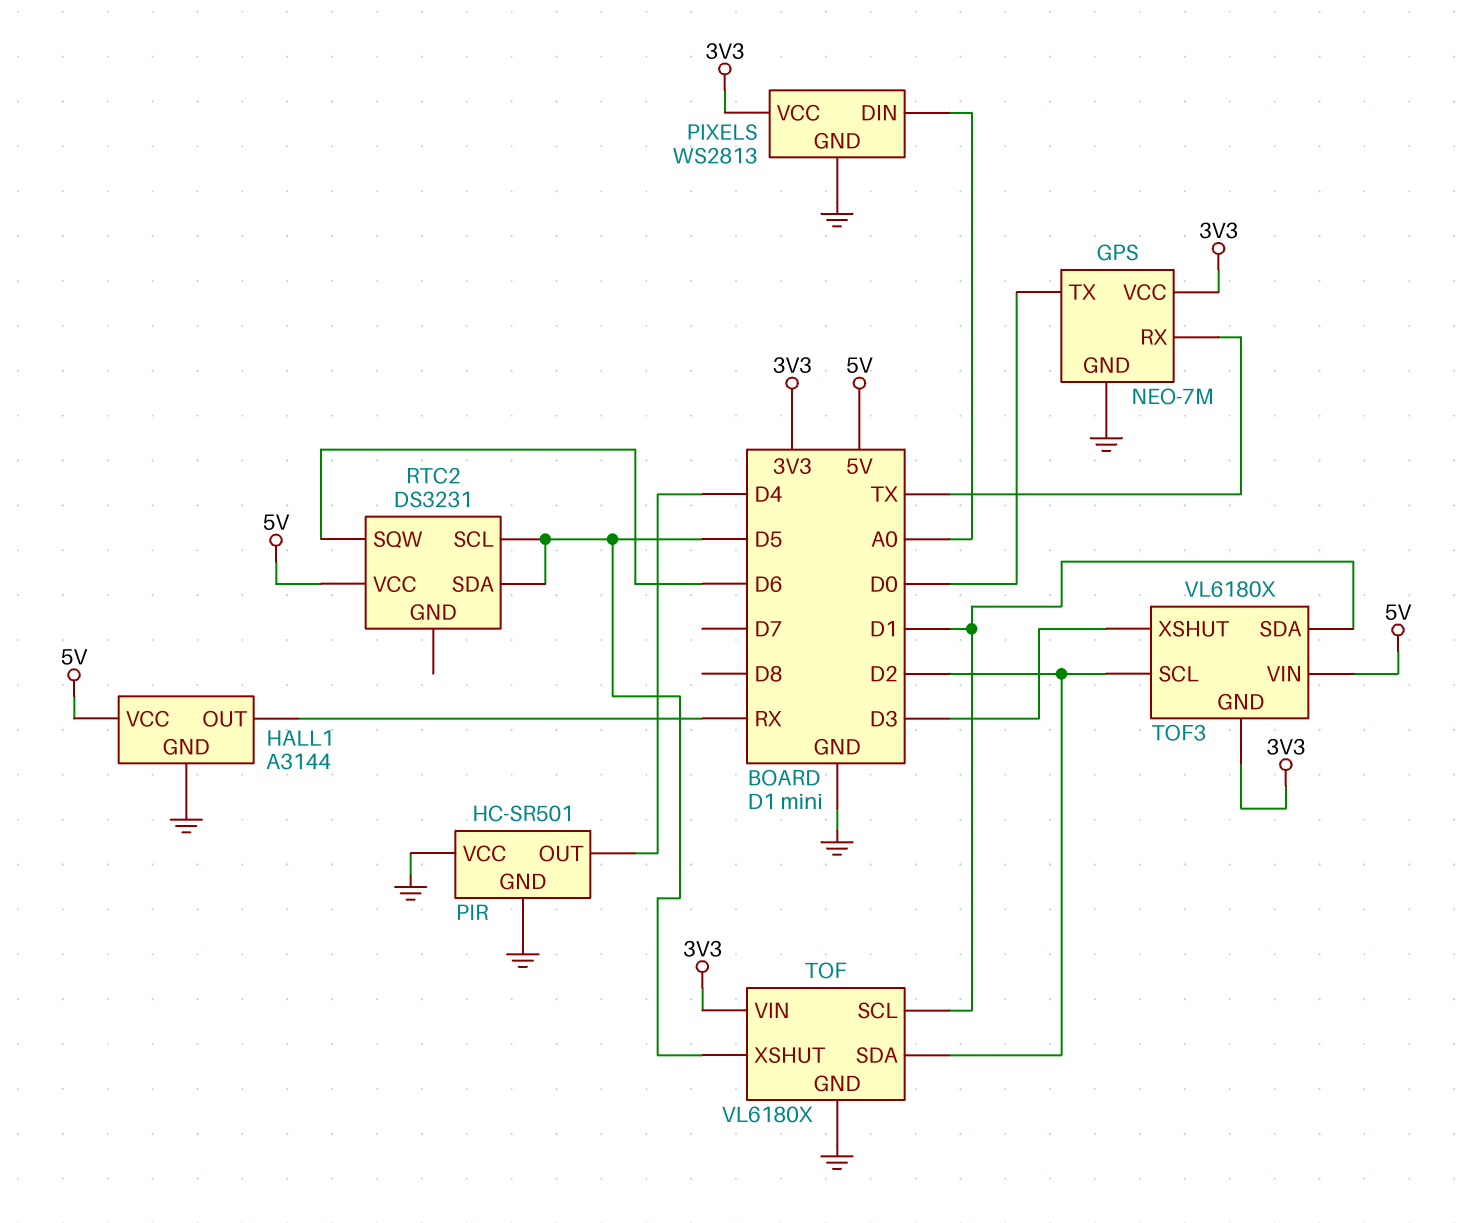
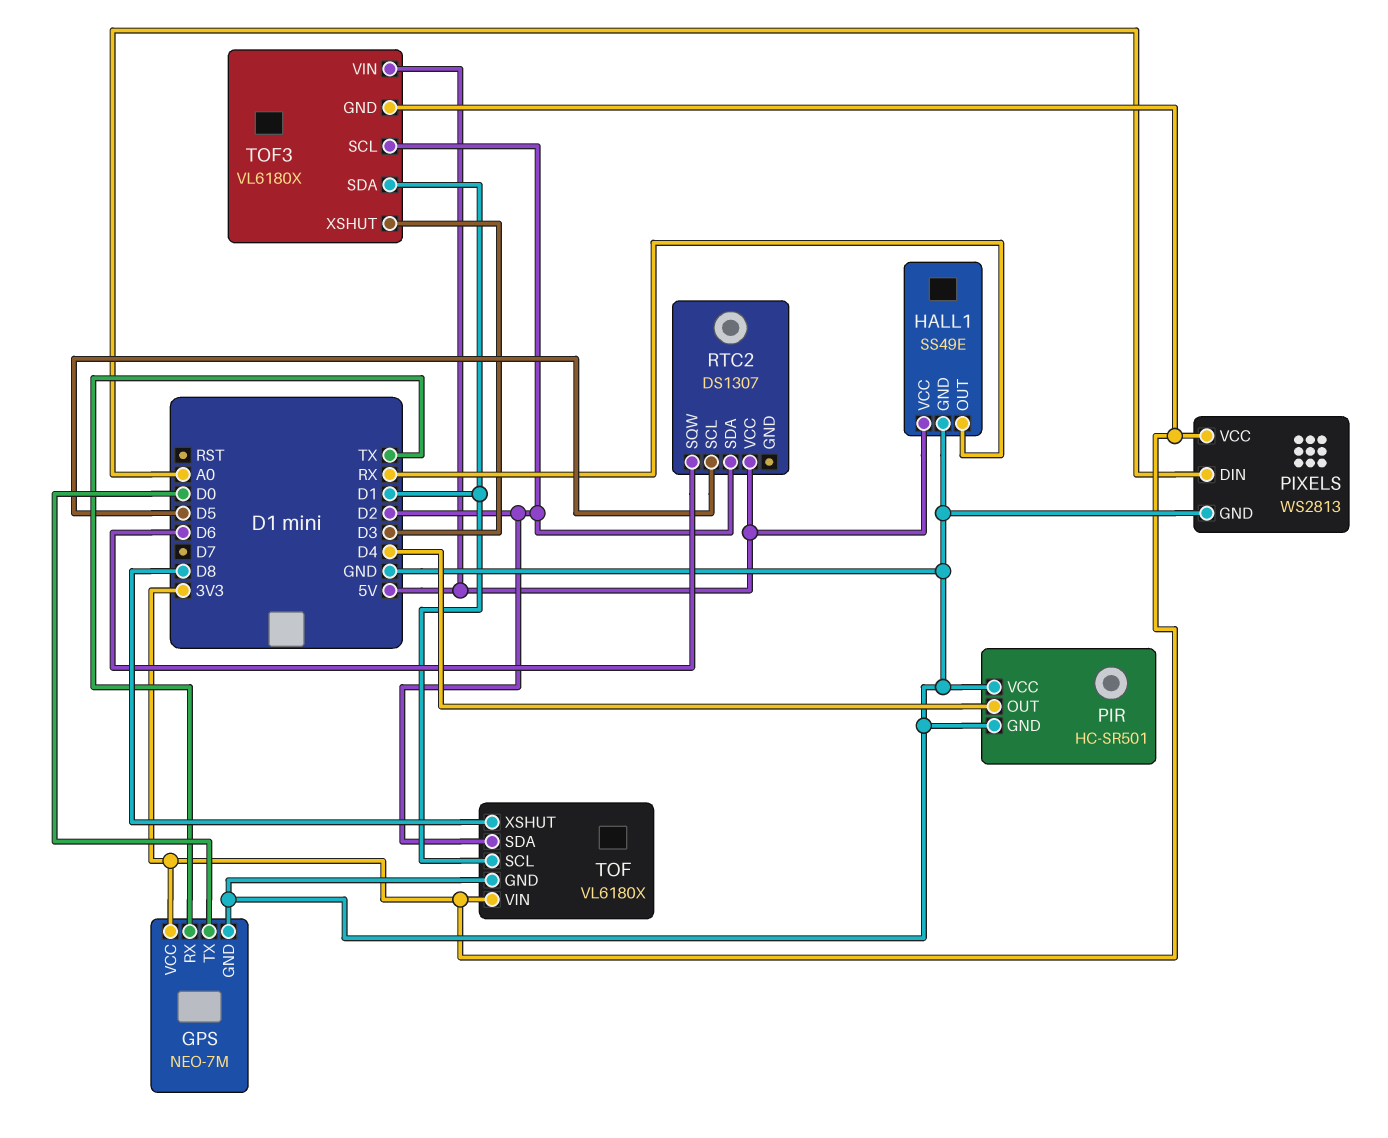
HALL1: A3144 -> SS49E
RTC2: DS3231 -> DS1307
RTC2 pin SDA: D5 -> D2
TOF pin XSHUT: D5 -> D8

